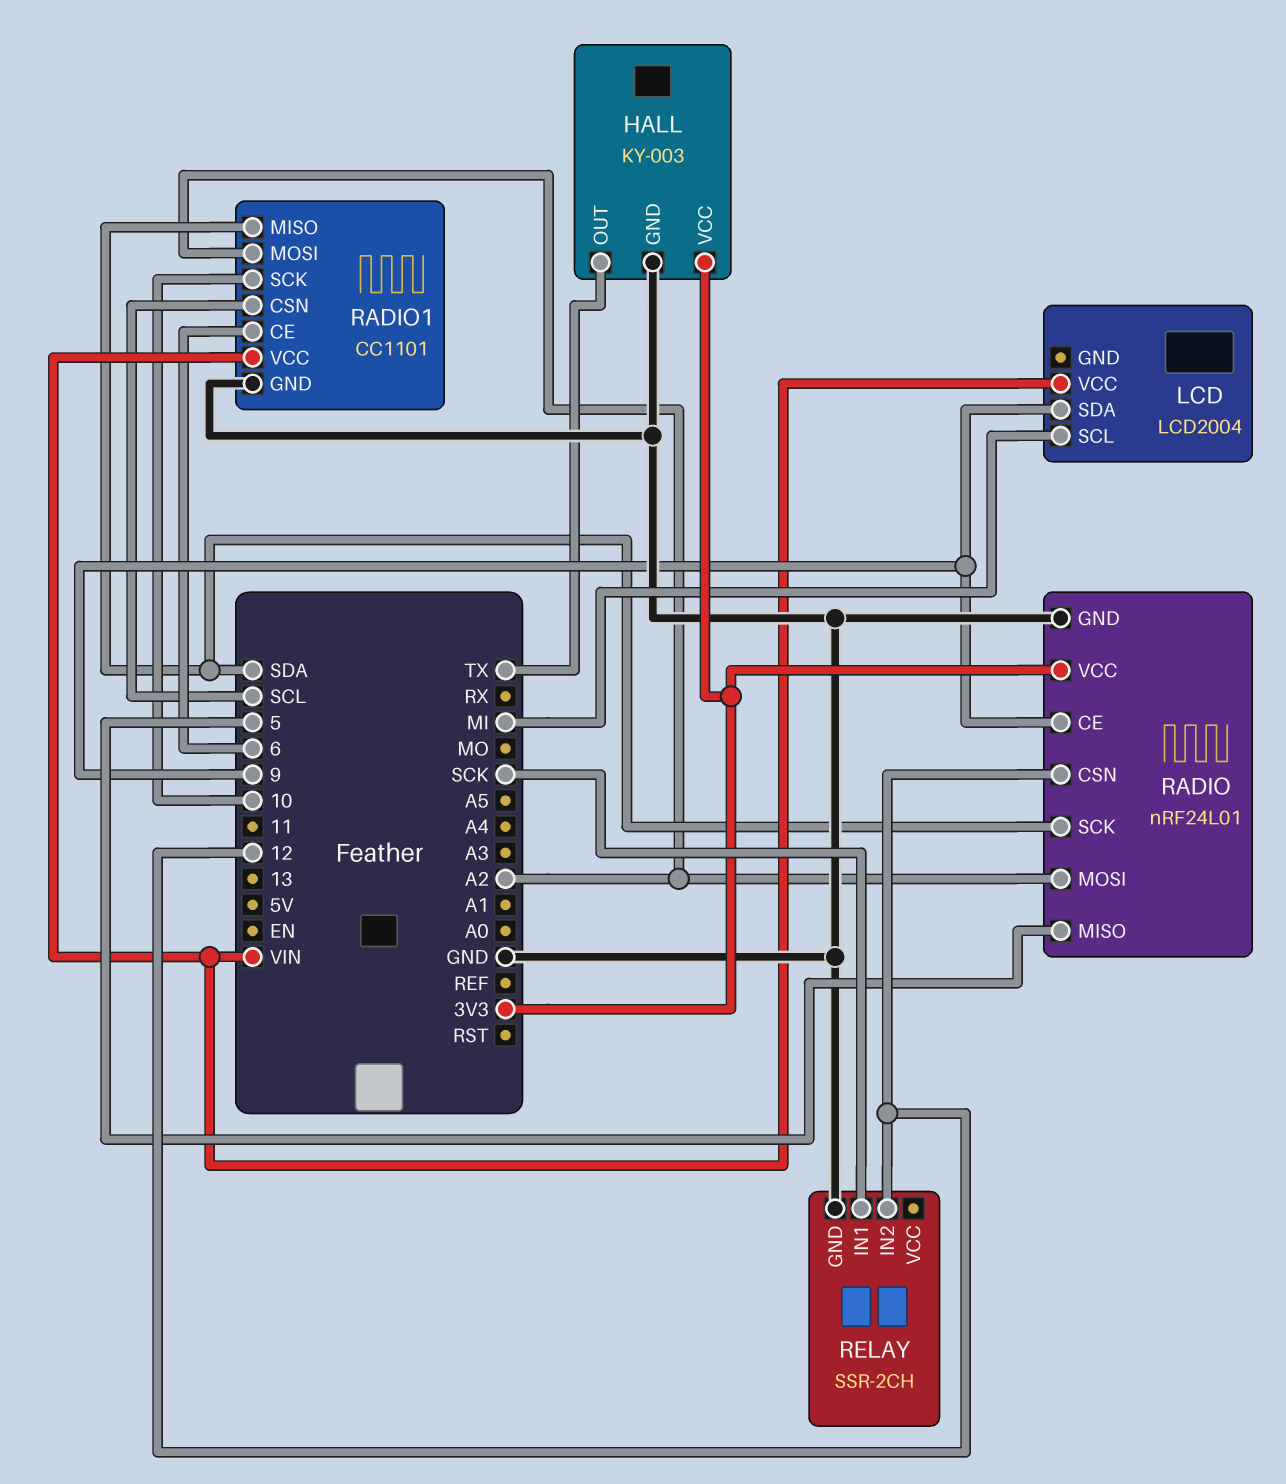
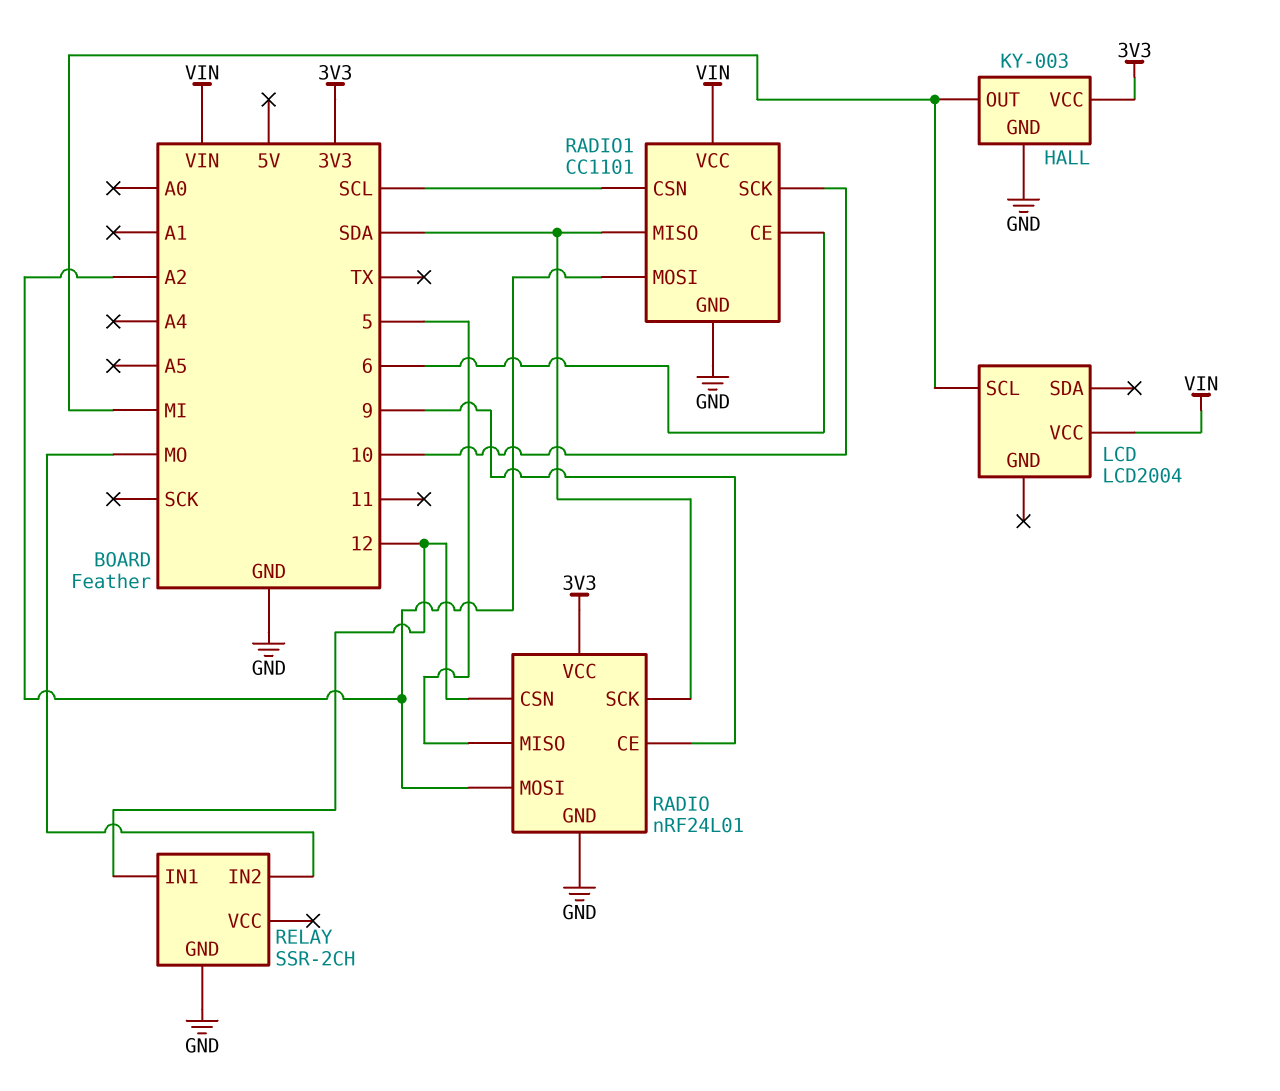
HALL pin OUT: TX -> MI
LCD pin SDA: 9 -> none
RELAY pin IN1: SCK -> 12
RELAY pin IN2: 12 -> MO

